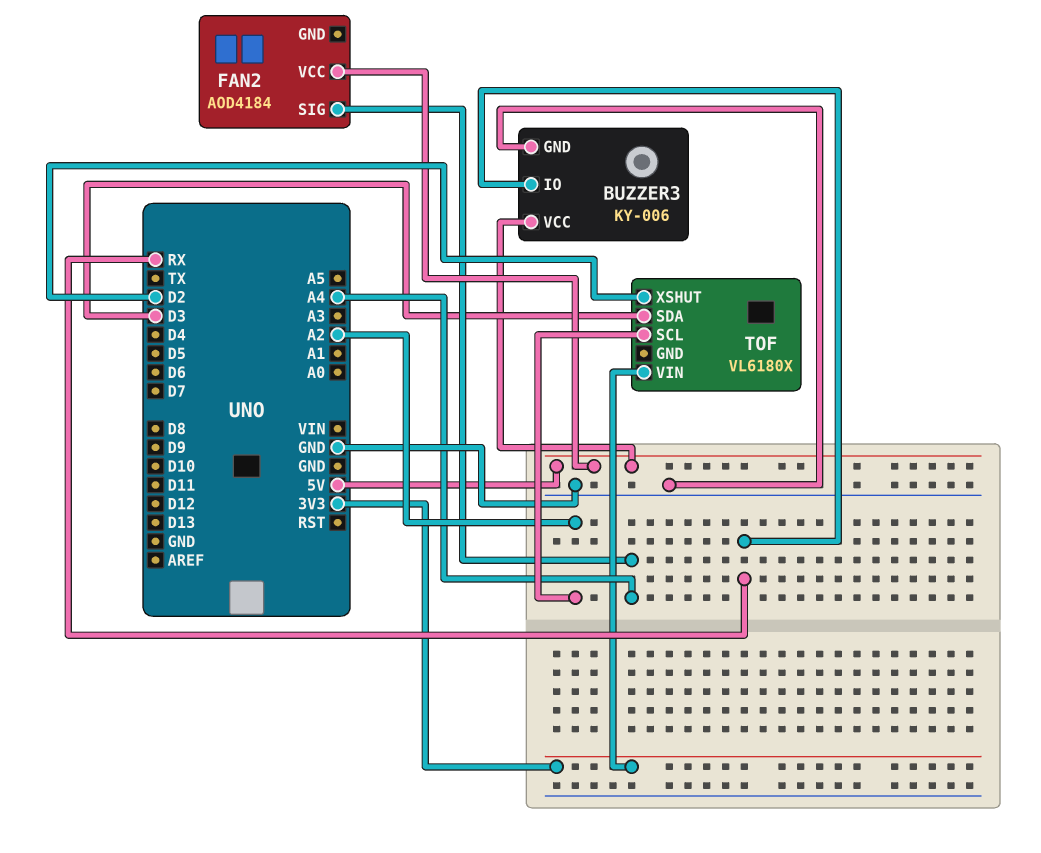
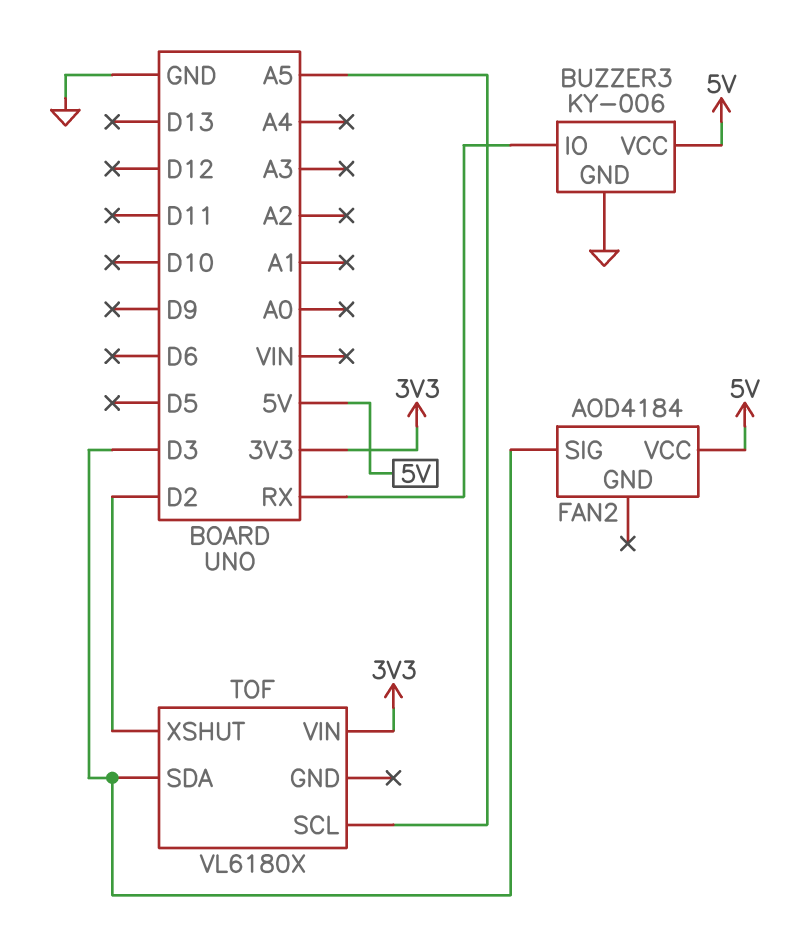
FAN2 pin SIG: A4 -> D3
TOF pin SCL: A2 -> A5

